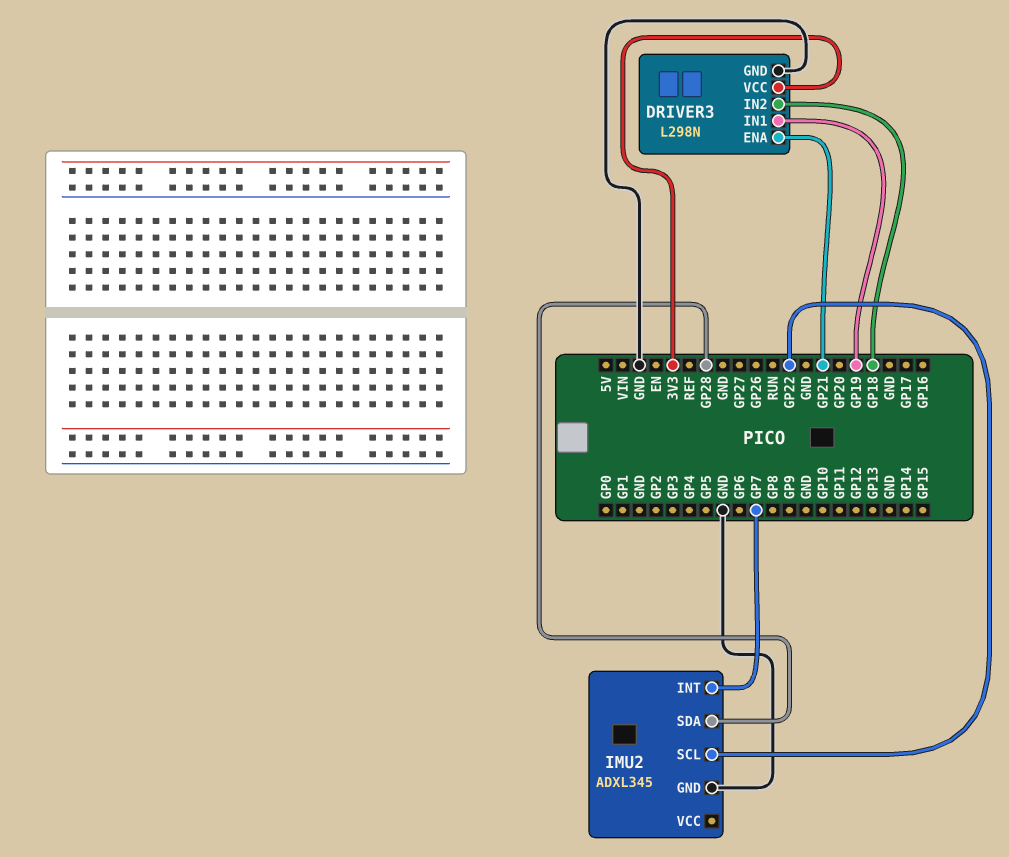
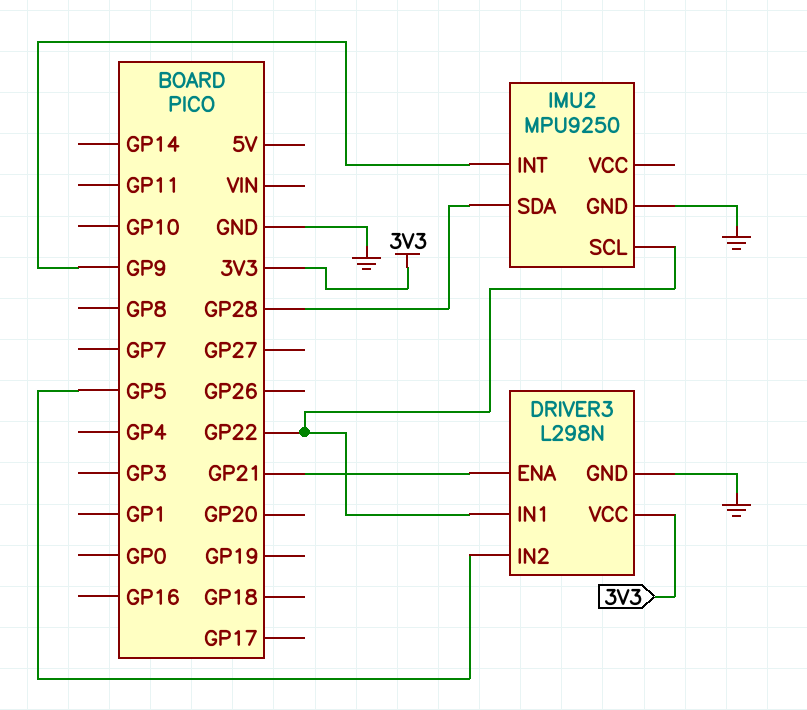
DRIVER3 pin IN1: GP19 -> GP22
DRIVER3 pin IN2: GP18 -> GP5
IMU2: ADXL345 -> MPU9250
IMU2 pin INT: GP7 -> GP9

